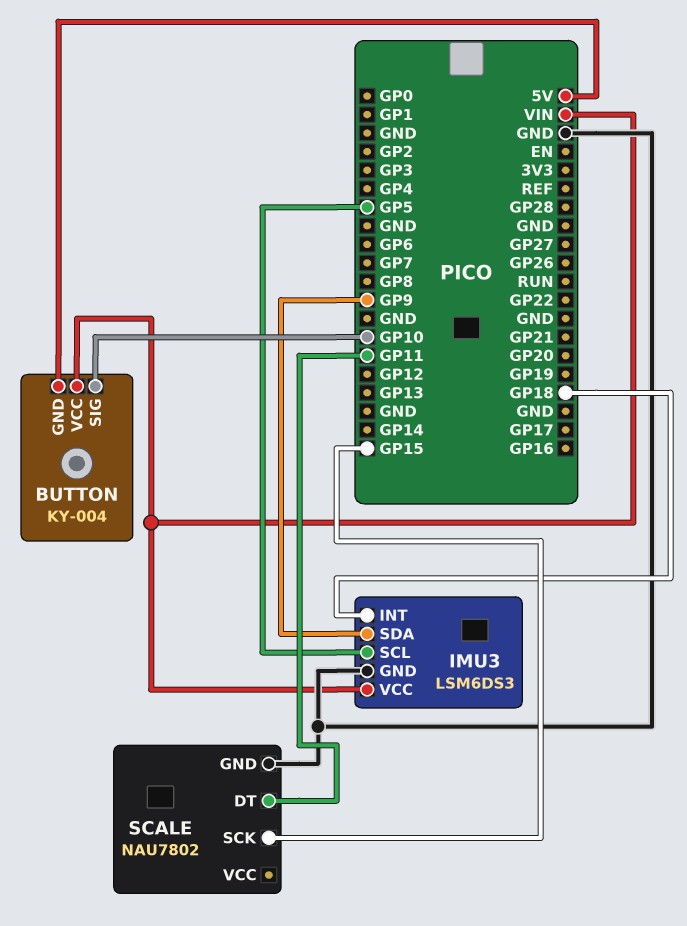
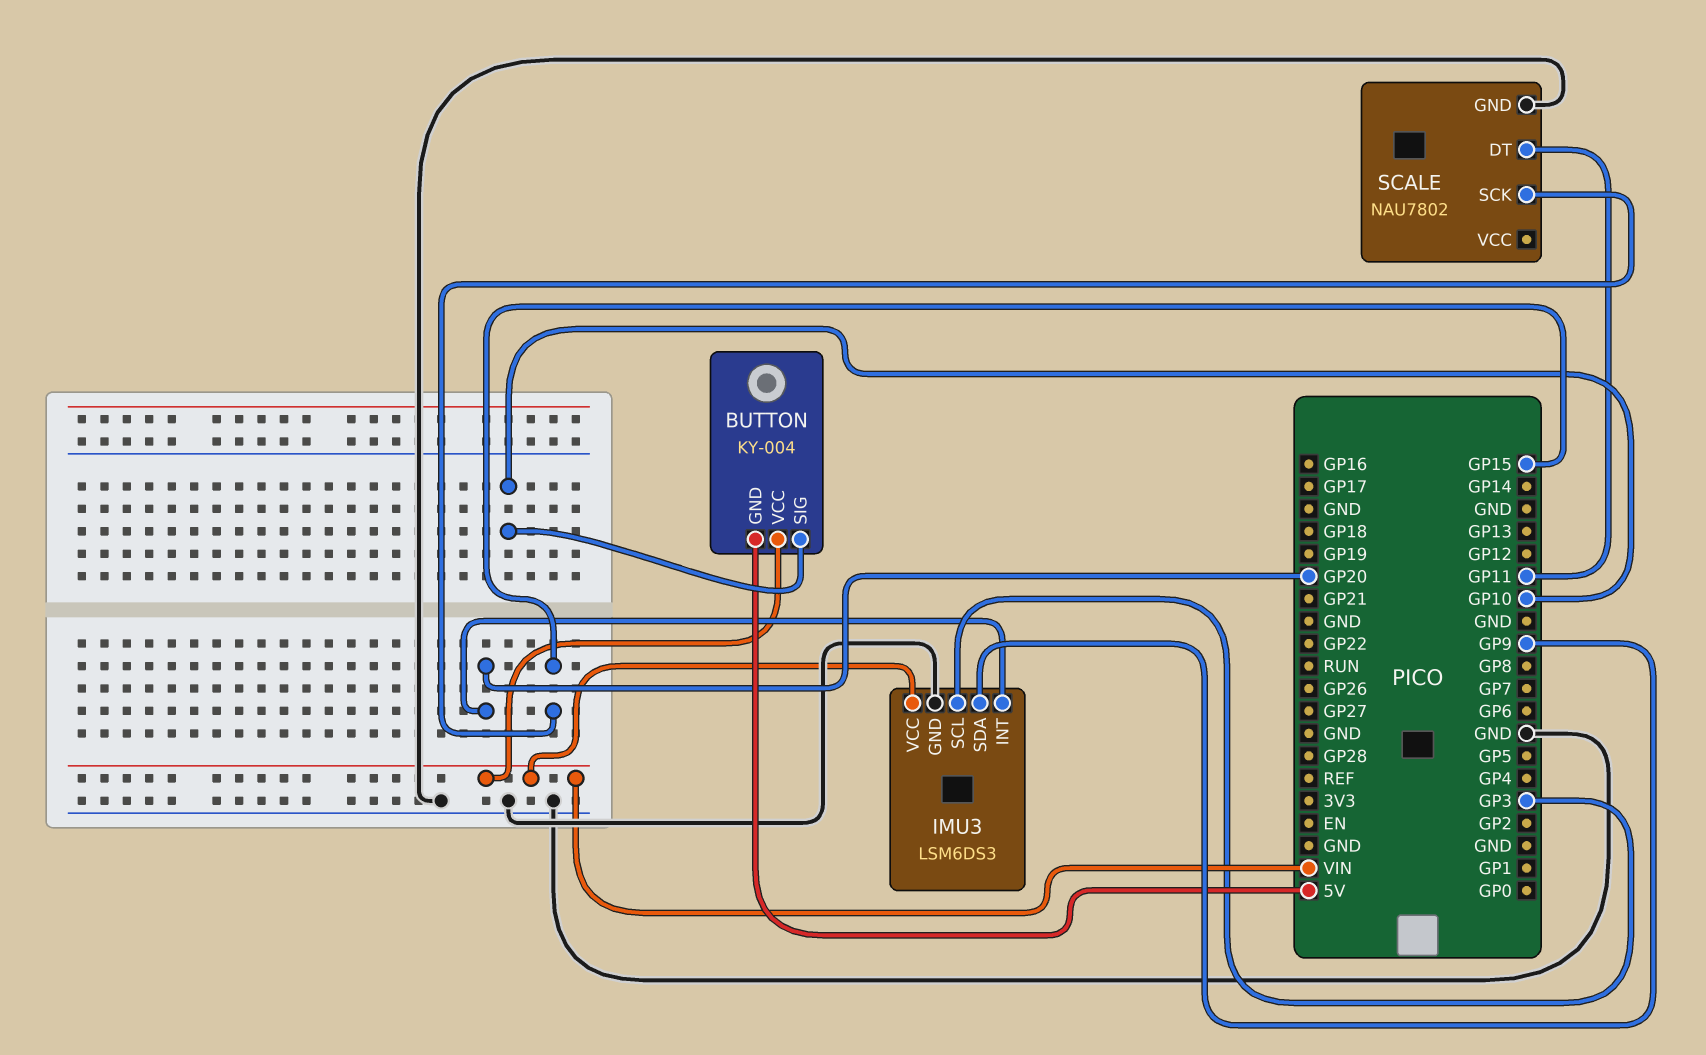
IMU3 pin INT: GP18 -> GP20
IMU3 pin SCL: GP5 -> GP3

